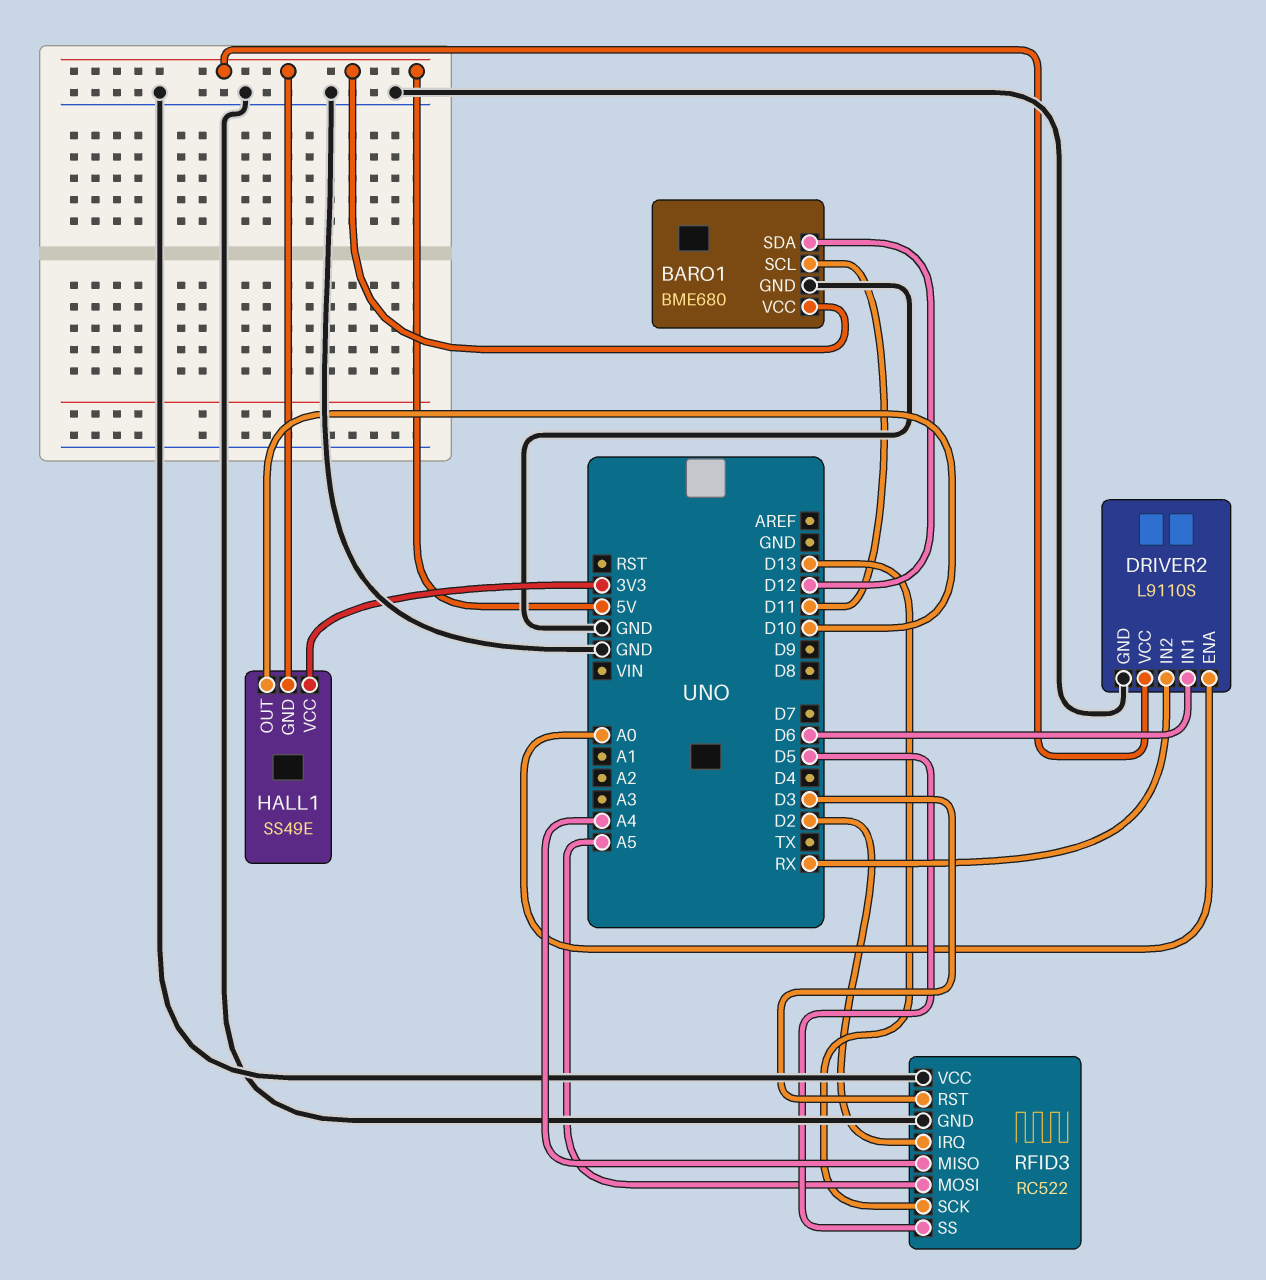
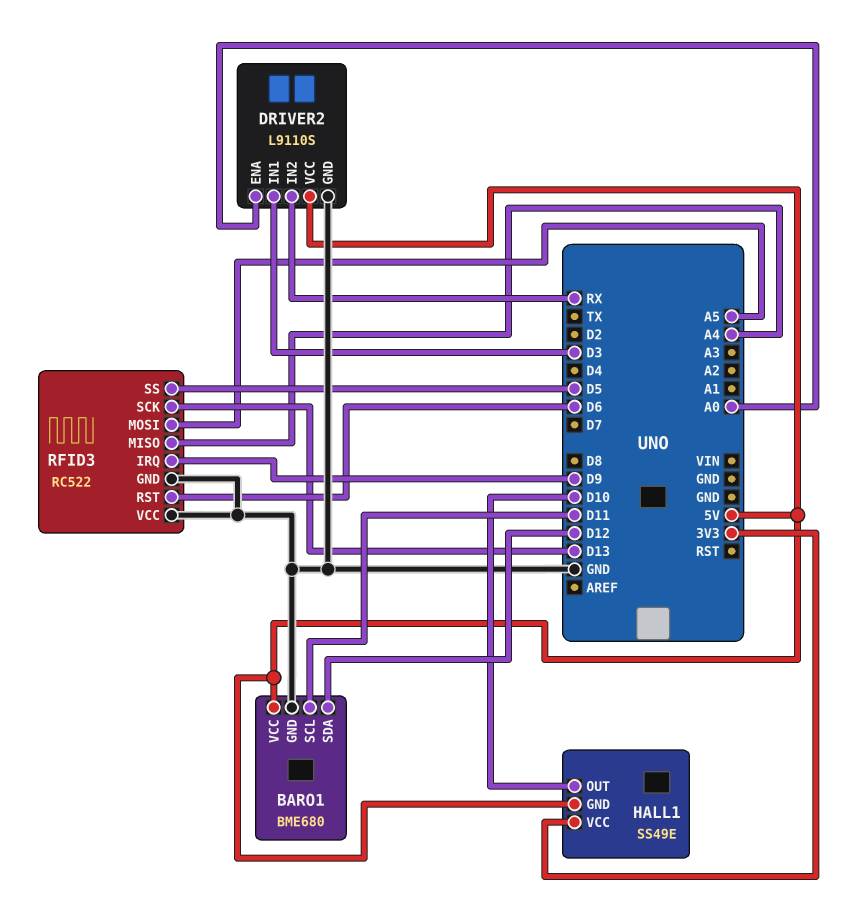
DRIVER2 pin IN1: D6 -> D3
RFID3 pin IRQ: D2 -> D9
RFID3 pin RST: D3 -> D6

